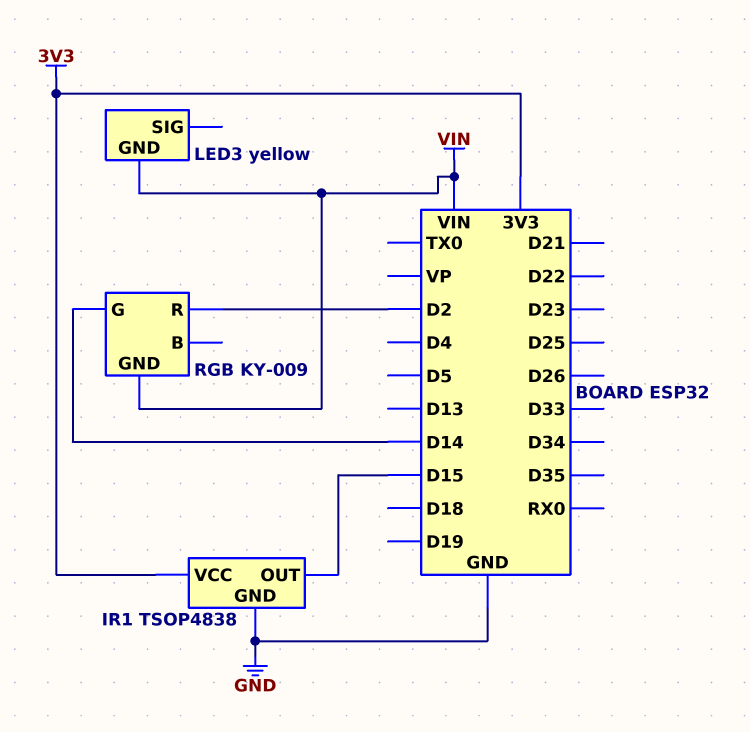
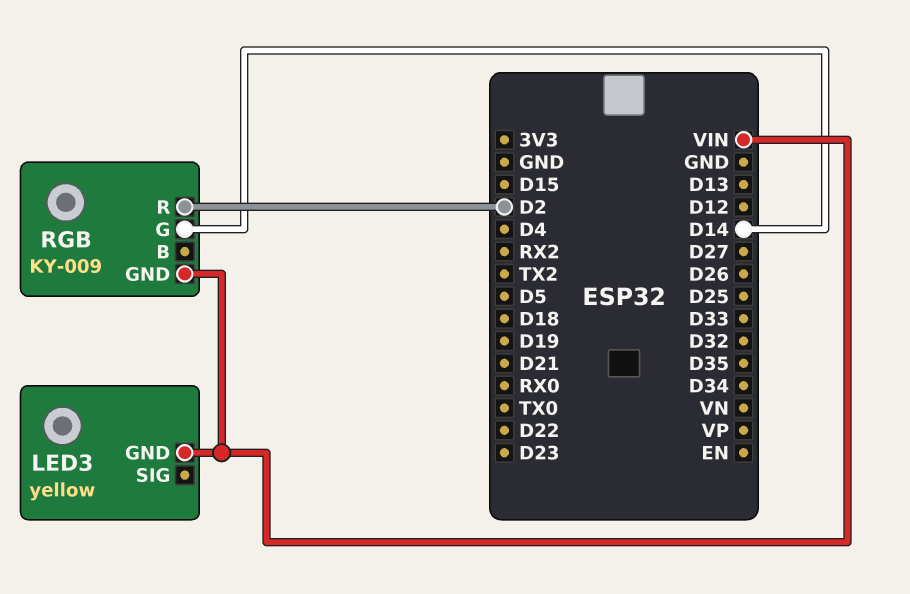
IR1: TSOP4838 -> none
IR1 pin GND: GND -> none
IR1 pin OUT: D15 -> none
IR1 pin VCC: 3V3 -> none

